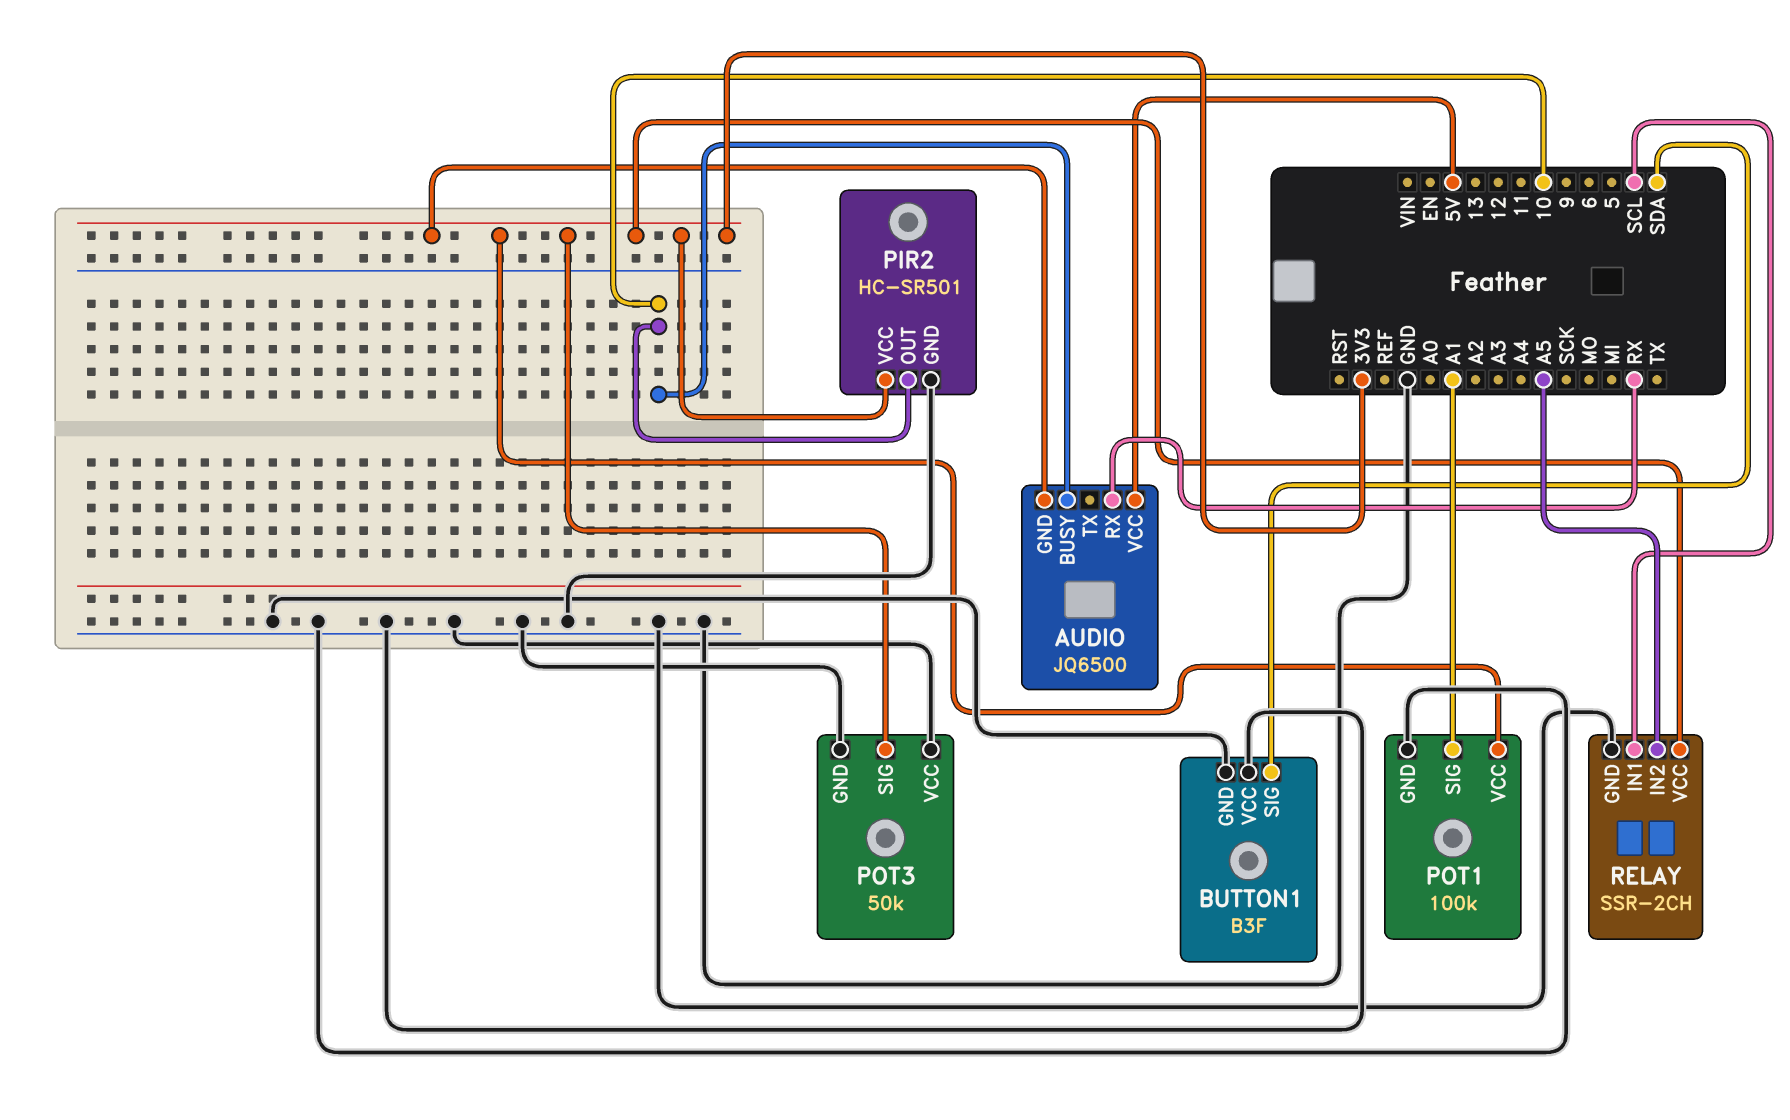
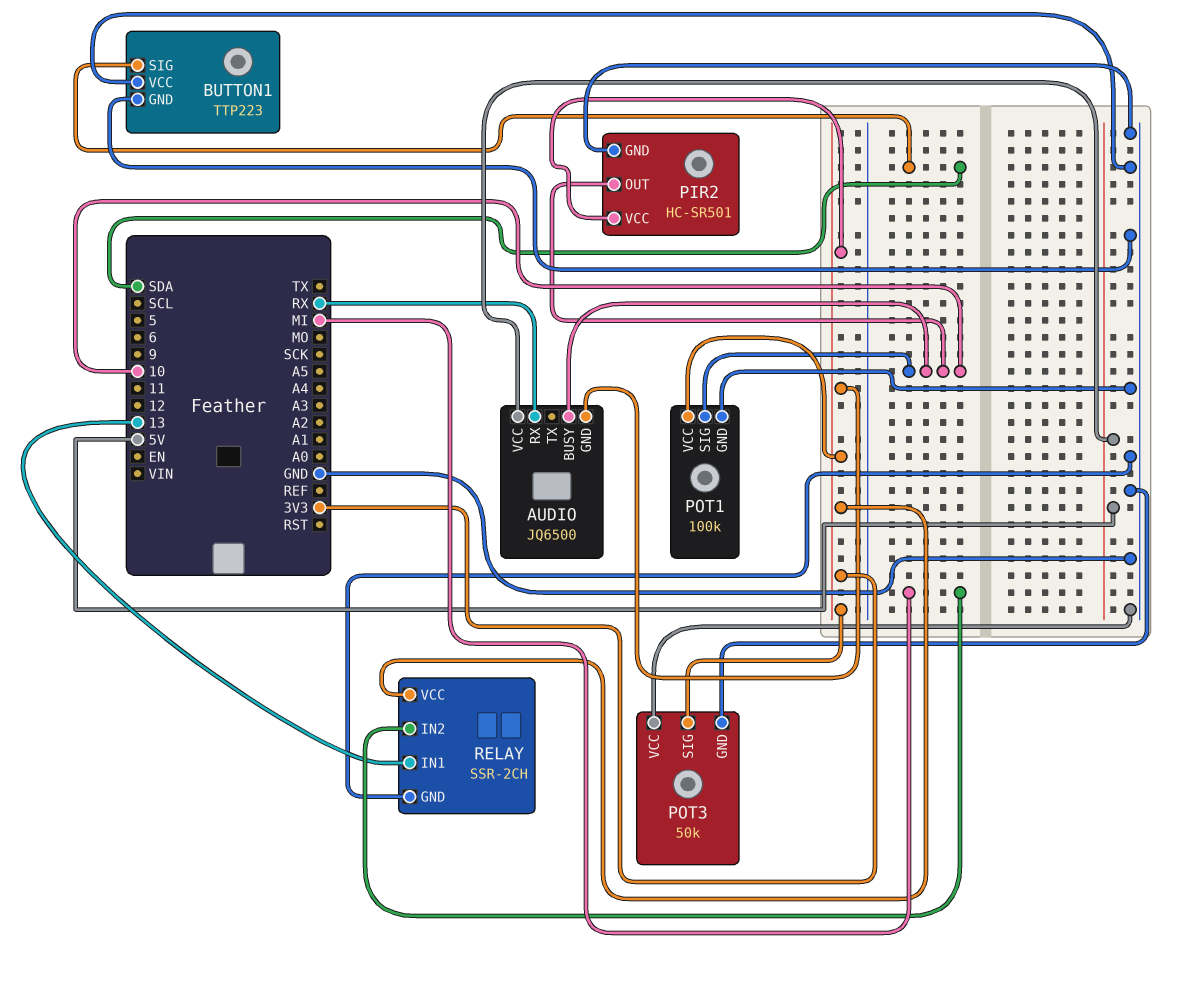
BUTTON1: B3F -> TTP223
POT1 pin SIG: A1 -> 10
RELAY pin IN1: SCL -> 13
RELAY pin IN2: A5 -> MI

